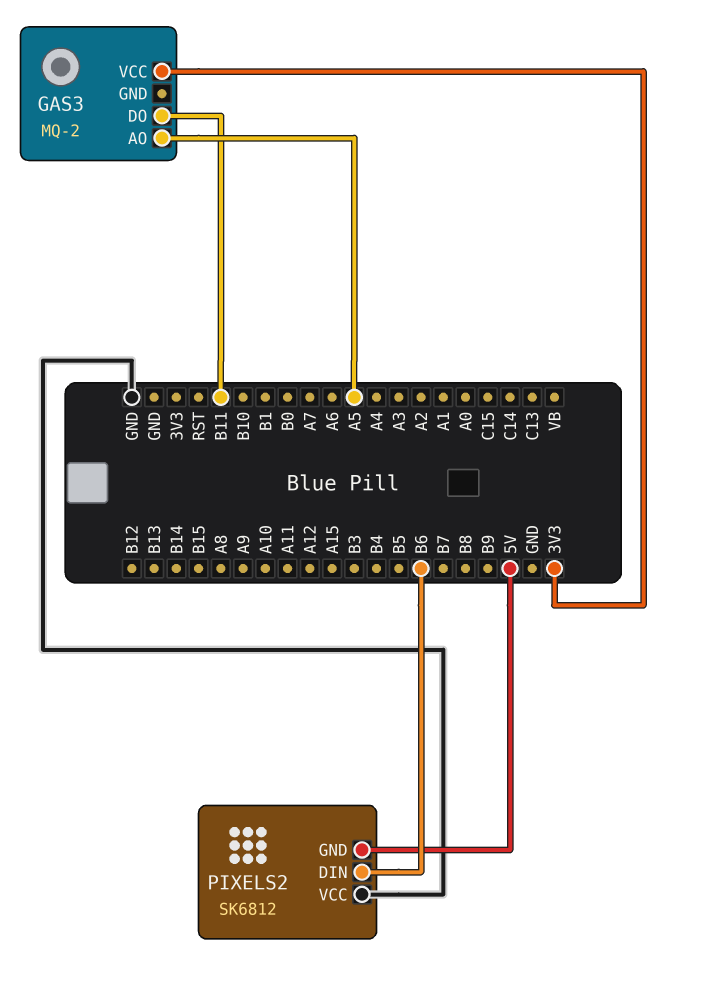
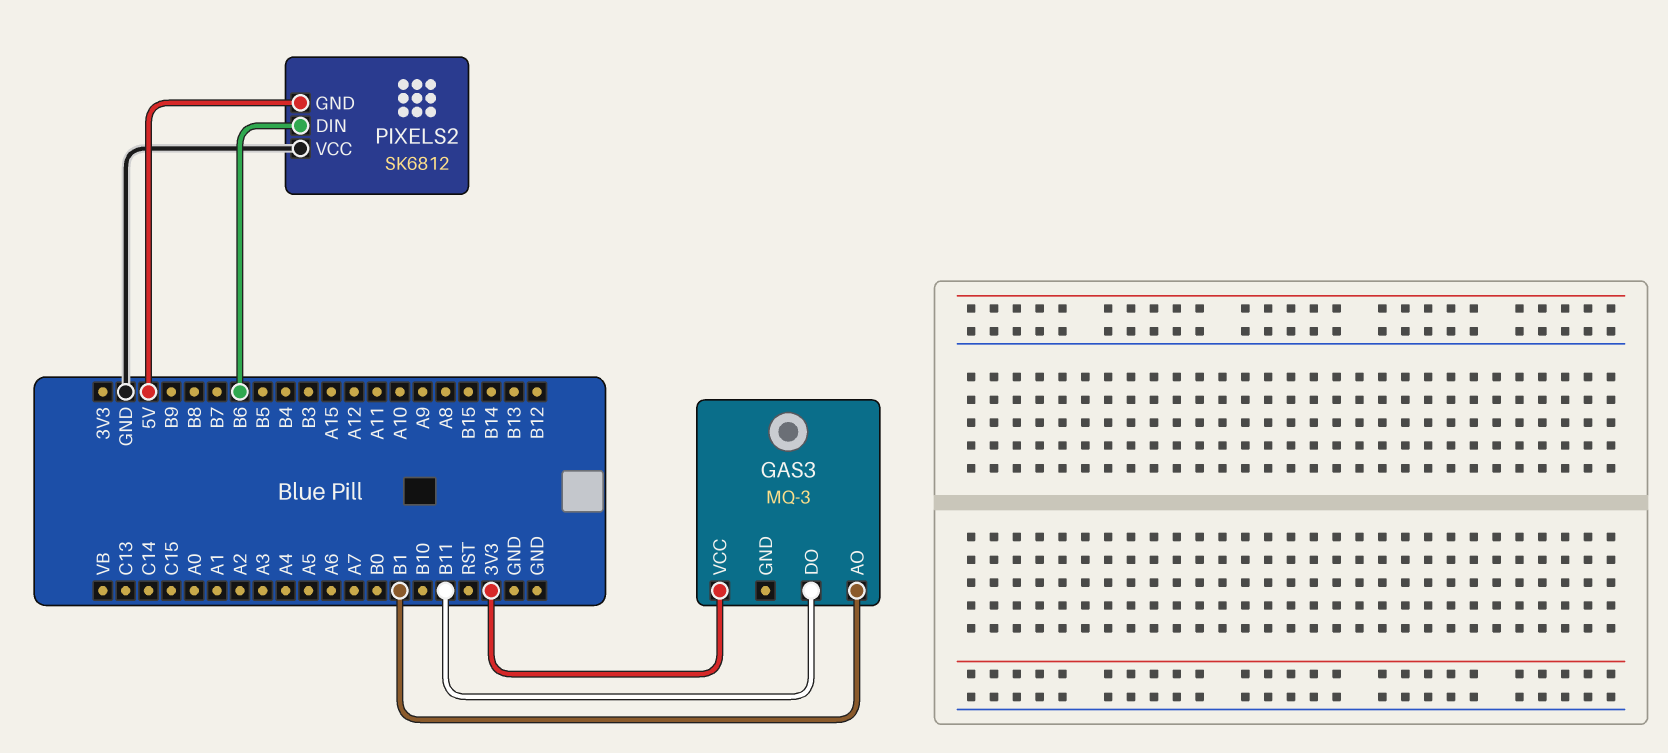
GAS3: MQ-2 -> MQ-3
GAS3 pin AO: A5 -> B1

